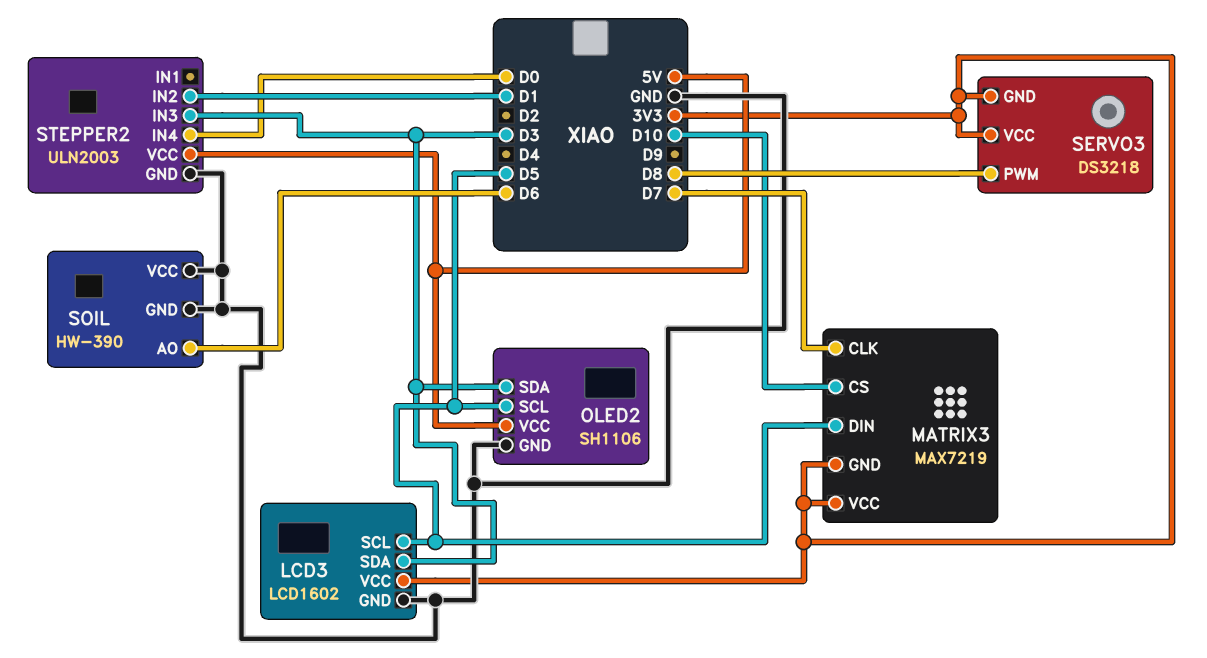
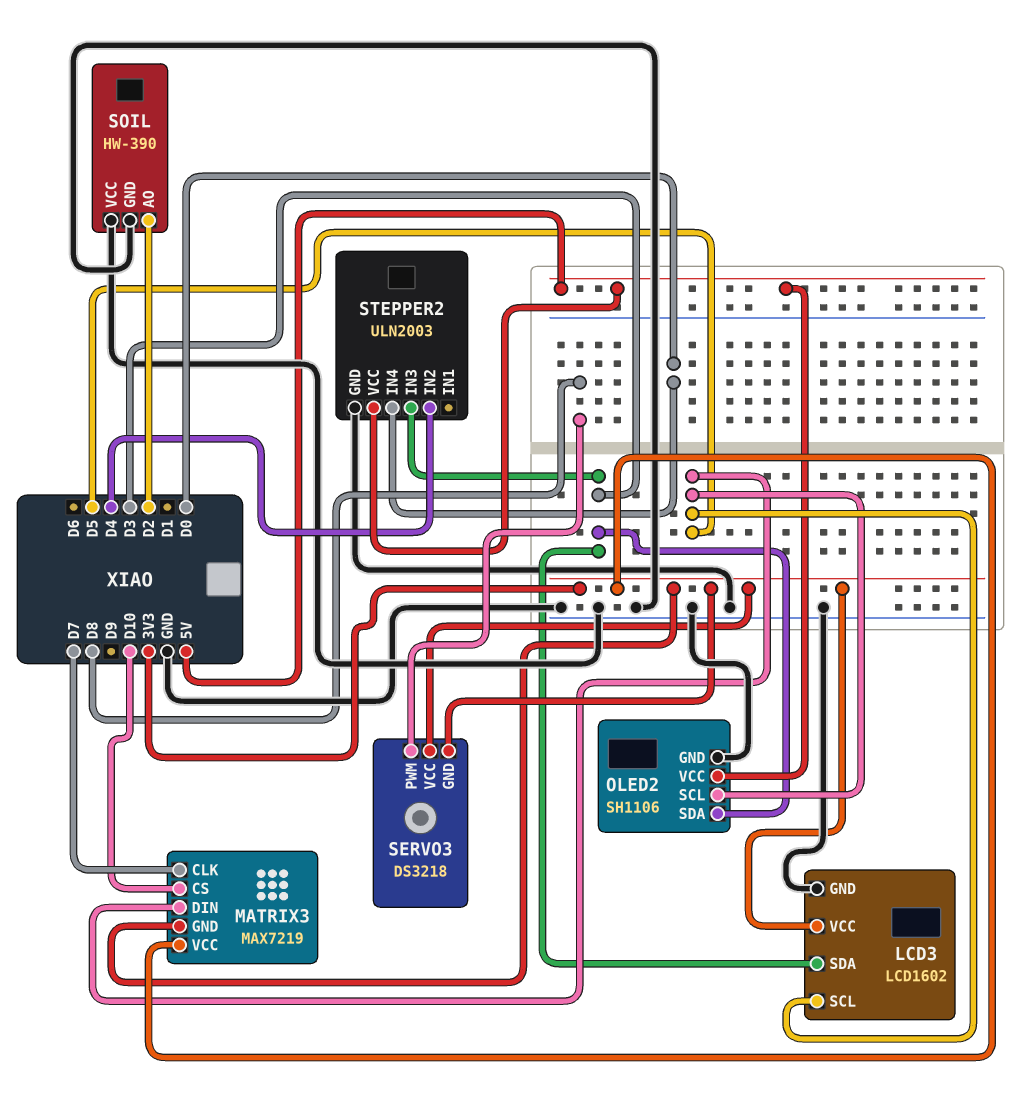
SOIL pin AO: D6 -> D2
STEPPER2 pin IN2: D1 -> D4

